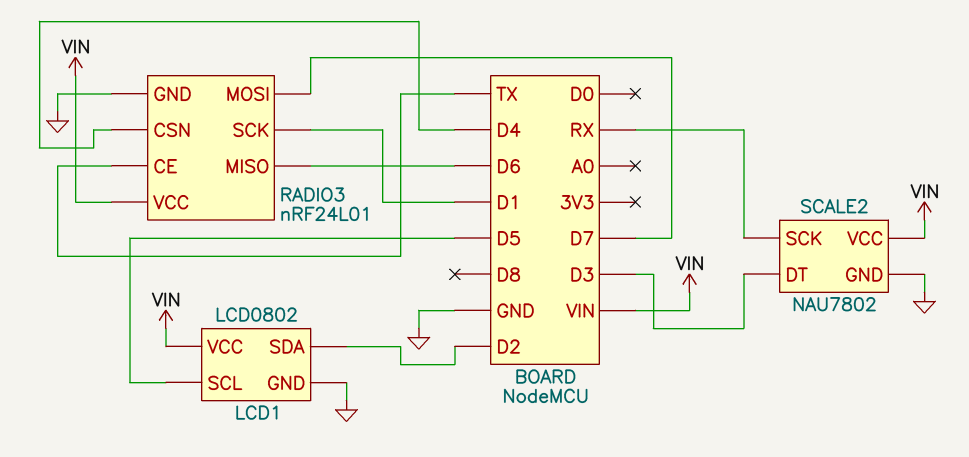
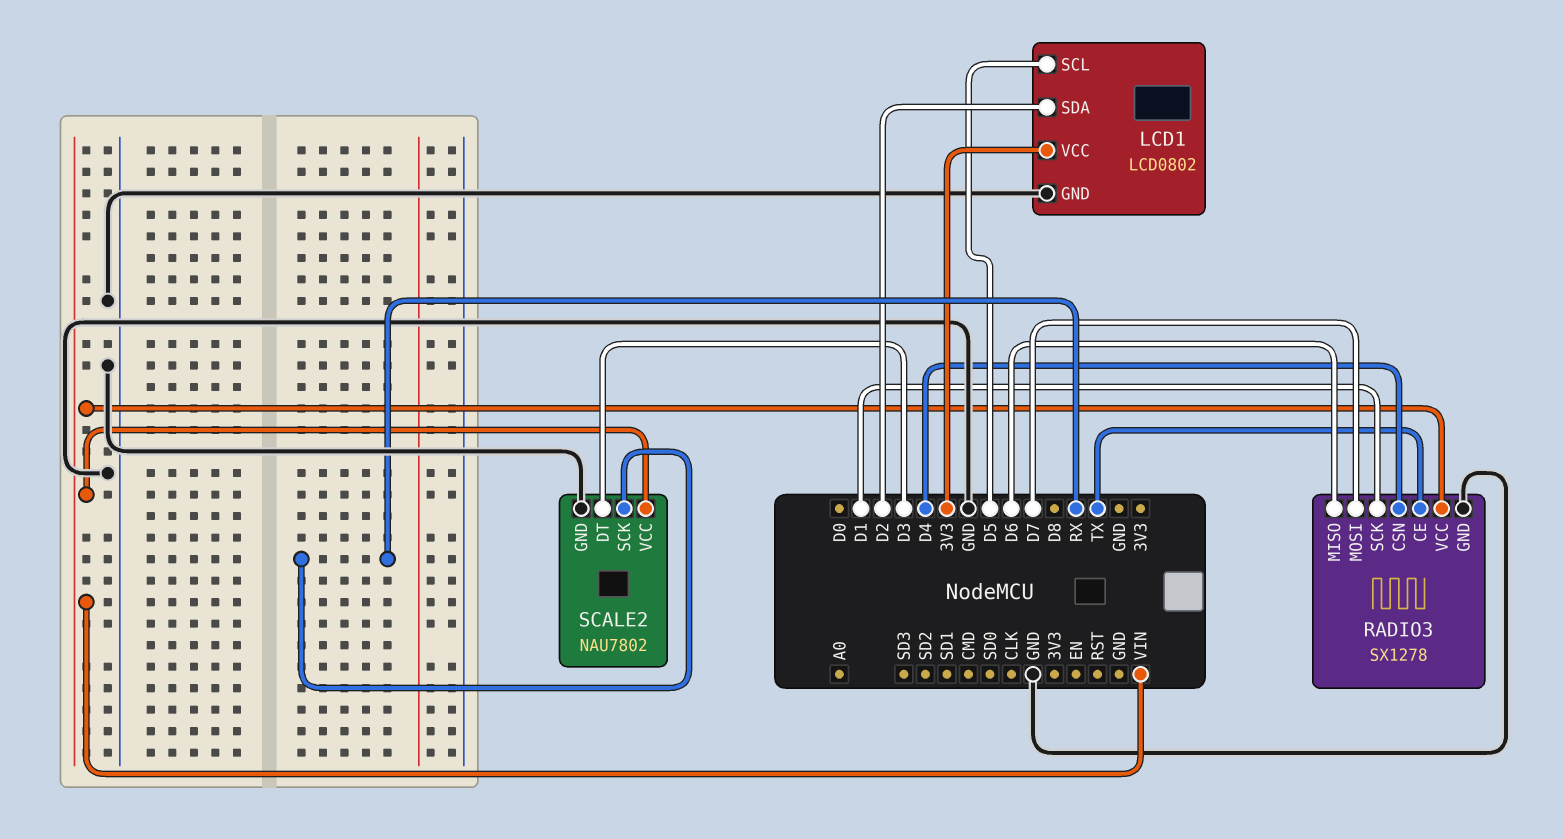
LCD1 pin VCC: VIN -> 3V3
RADIO3: nRF24L01 -> SX1278

